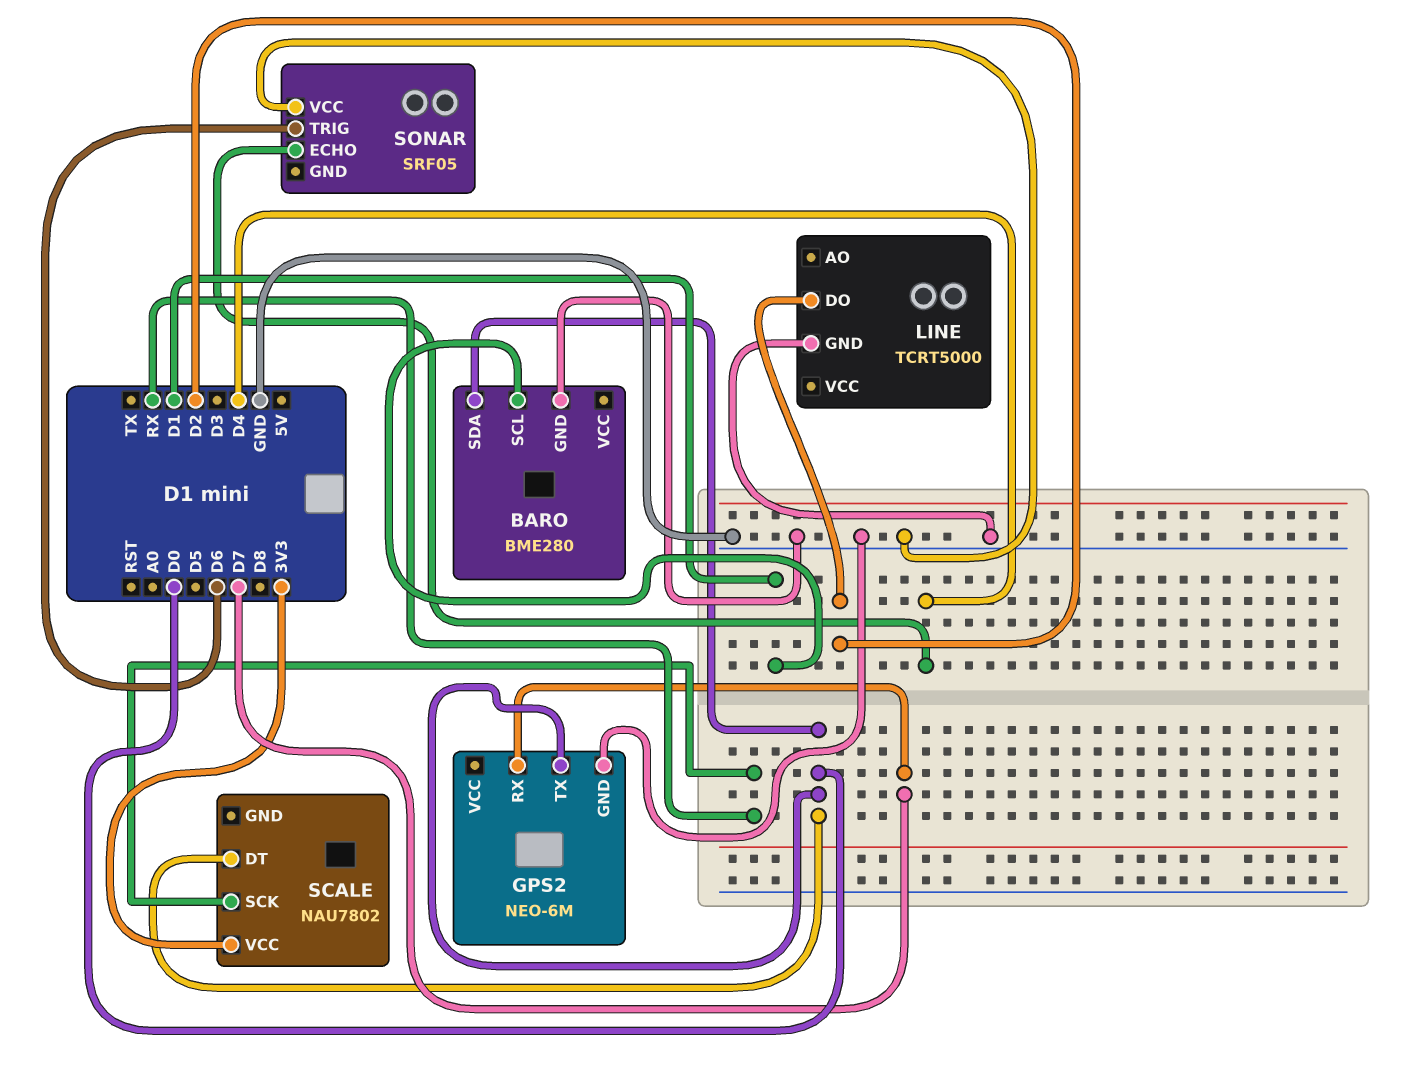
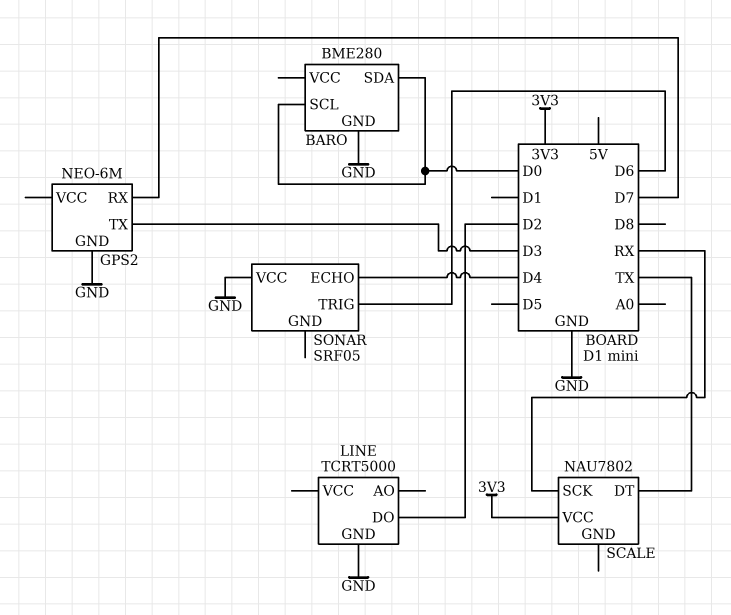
BARO pin SCL: D1 -> D0
GPS2 pin TX: D0 -> D3
SCALE pin DT: D0 -> TX

